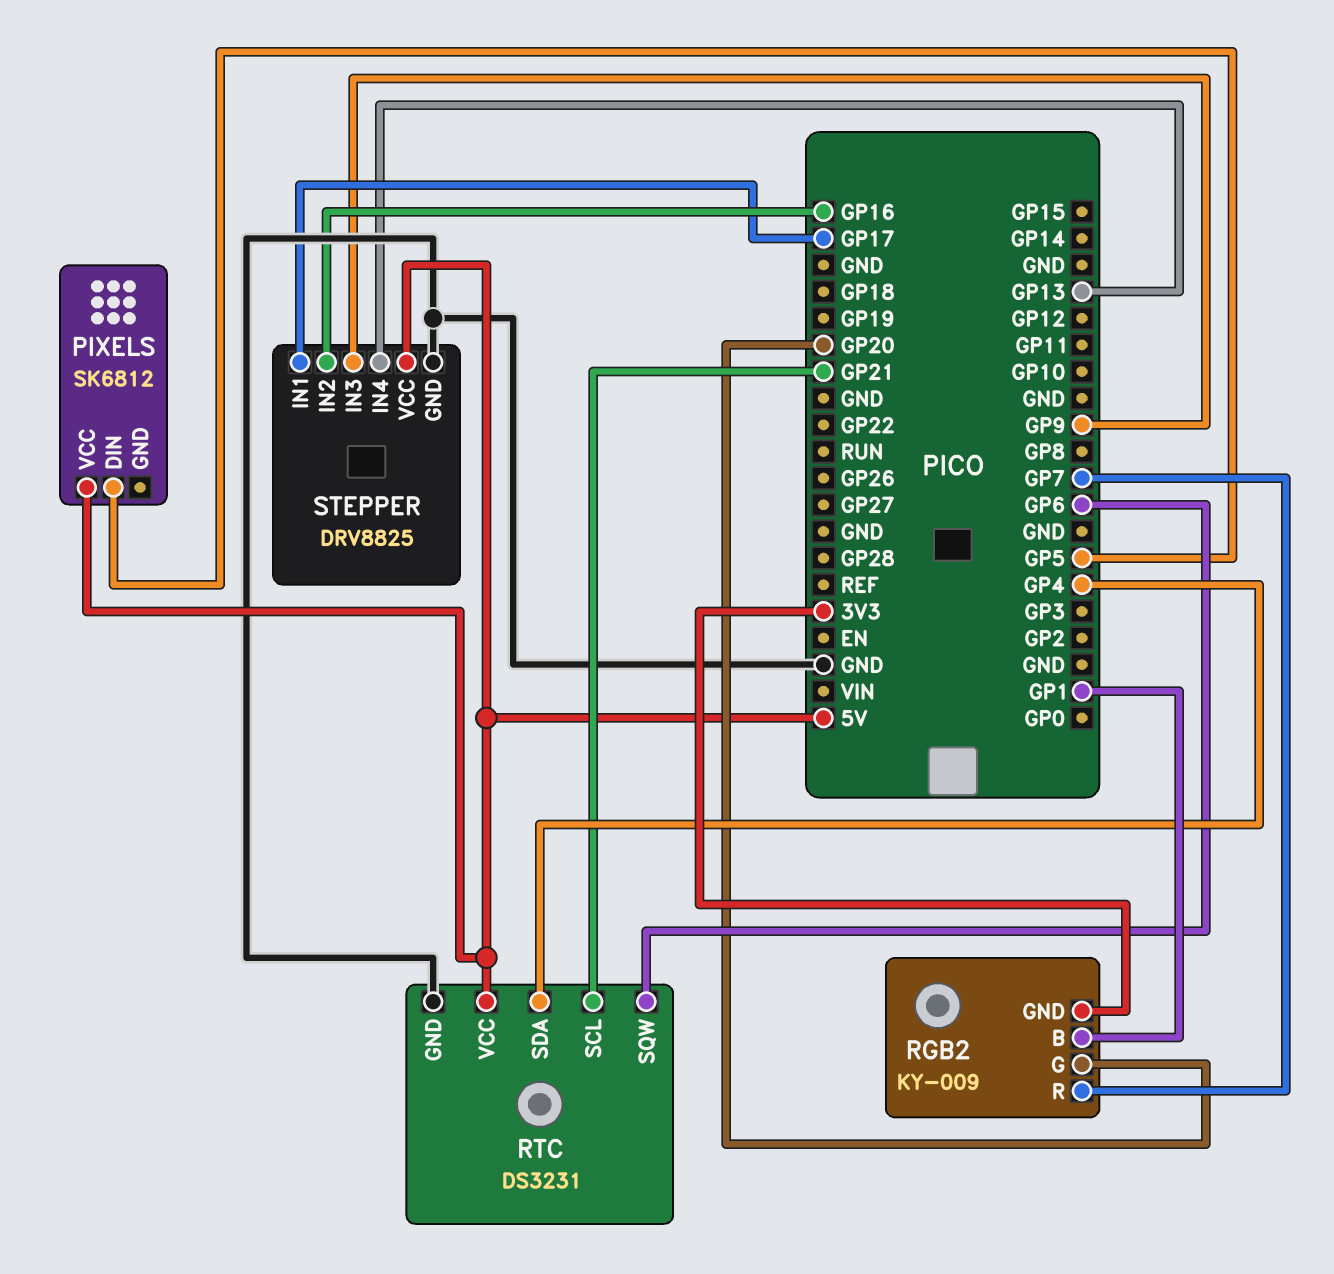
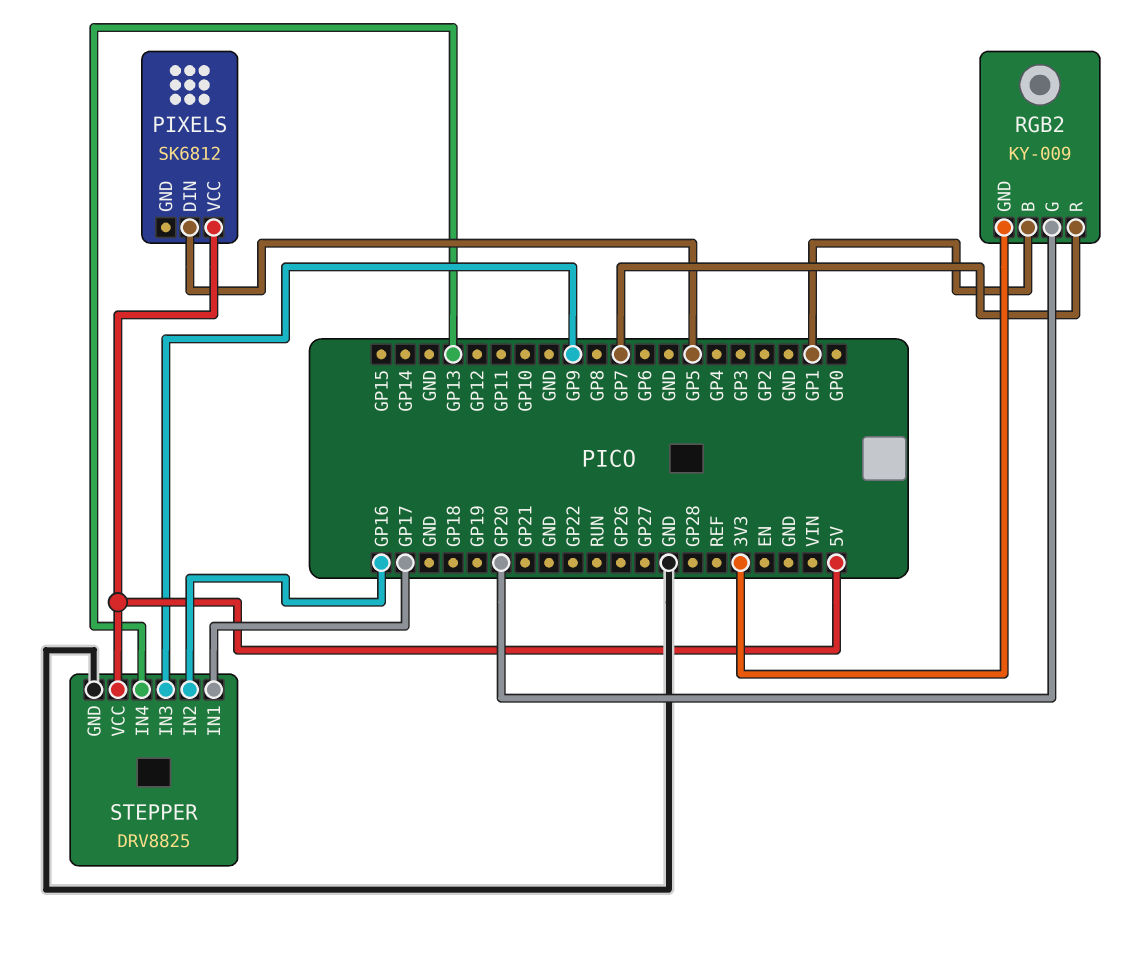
RTC: DS3231 -> none
RTC pin GND: GND -> none
RTC pin SCL: GP21 -> none
RTC pin SDA: GP4 -> none
RTC pin SQW: GP6 -> none
RTC pin VCC: 5V -> none

